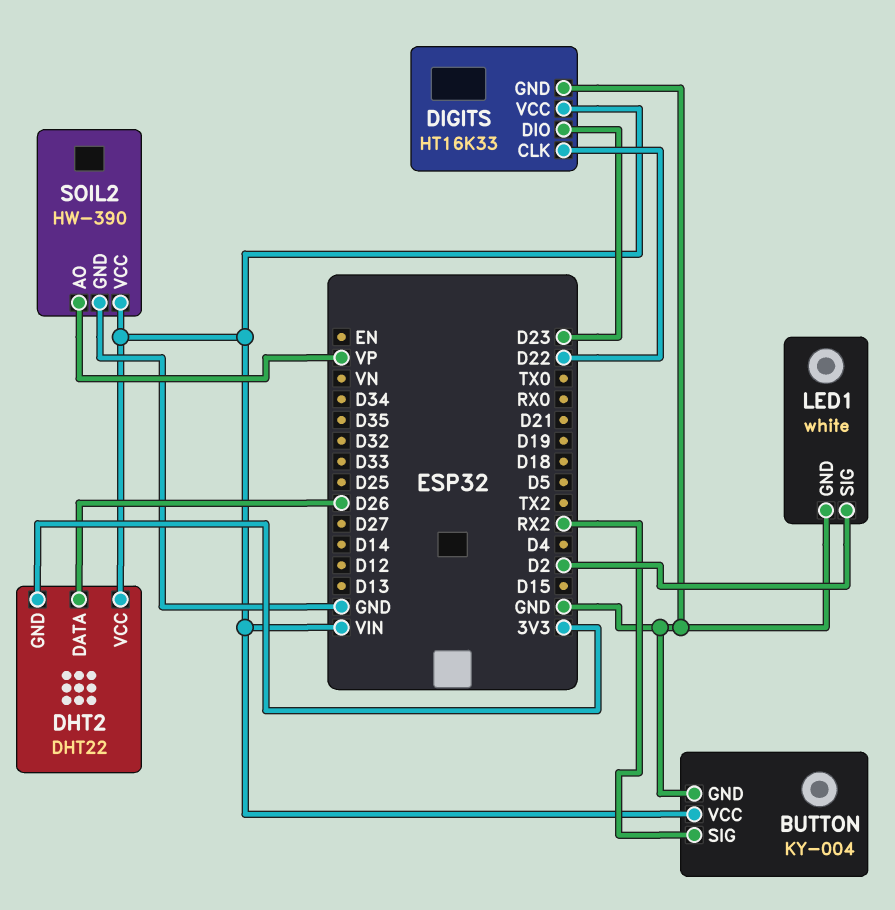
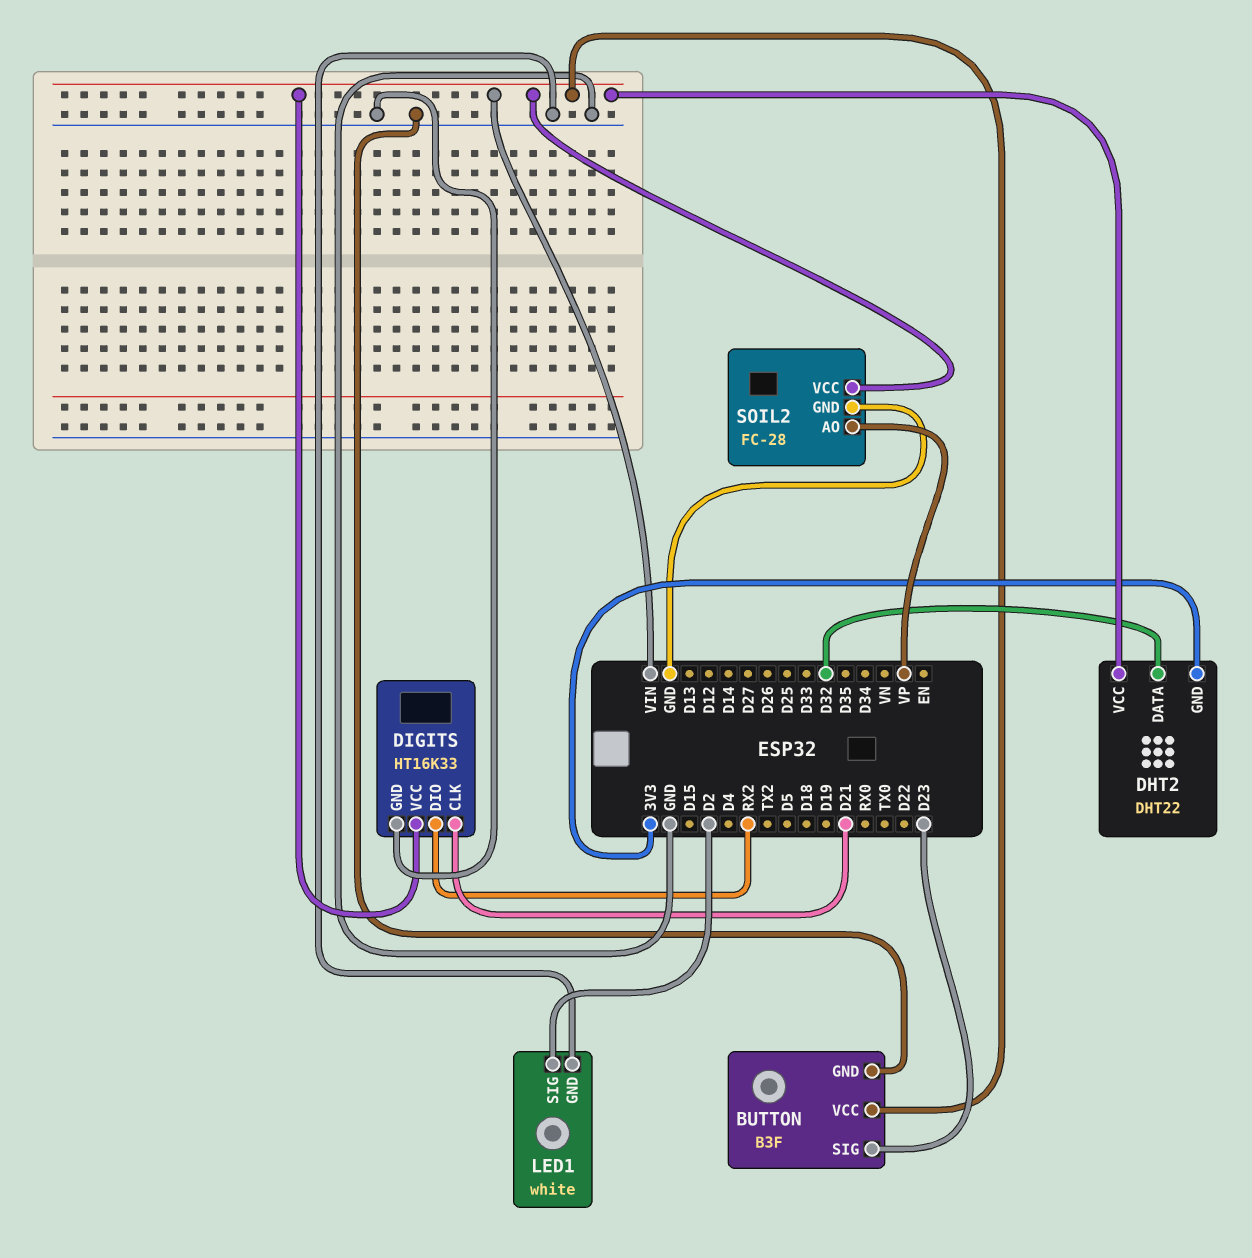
BUTTON: KY-004 -> B3F
BUTTON pin SIG: RX2 -> D23
DHT2 pin DATA: D26 -> D32
DIGITS pin CLK: D22 -> D21
DIGITS pin DIO: D23 -> RX2
SOIL2: HW-390 -> FC-28

